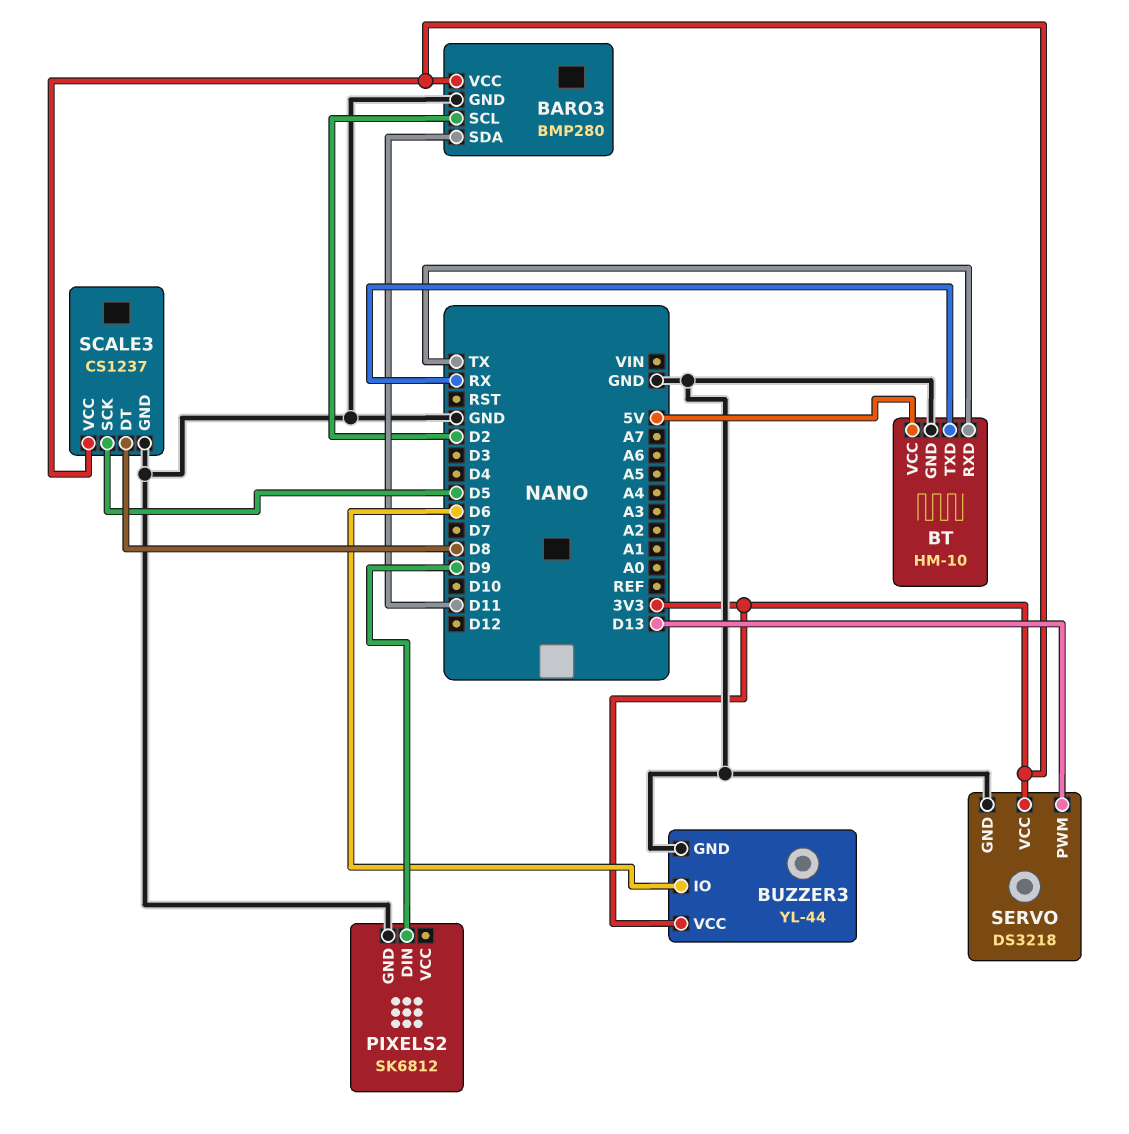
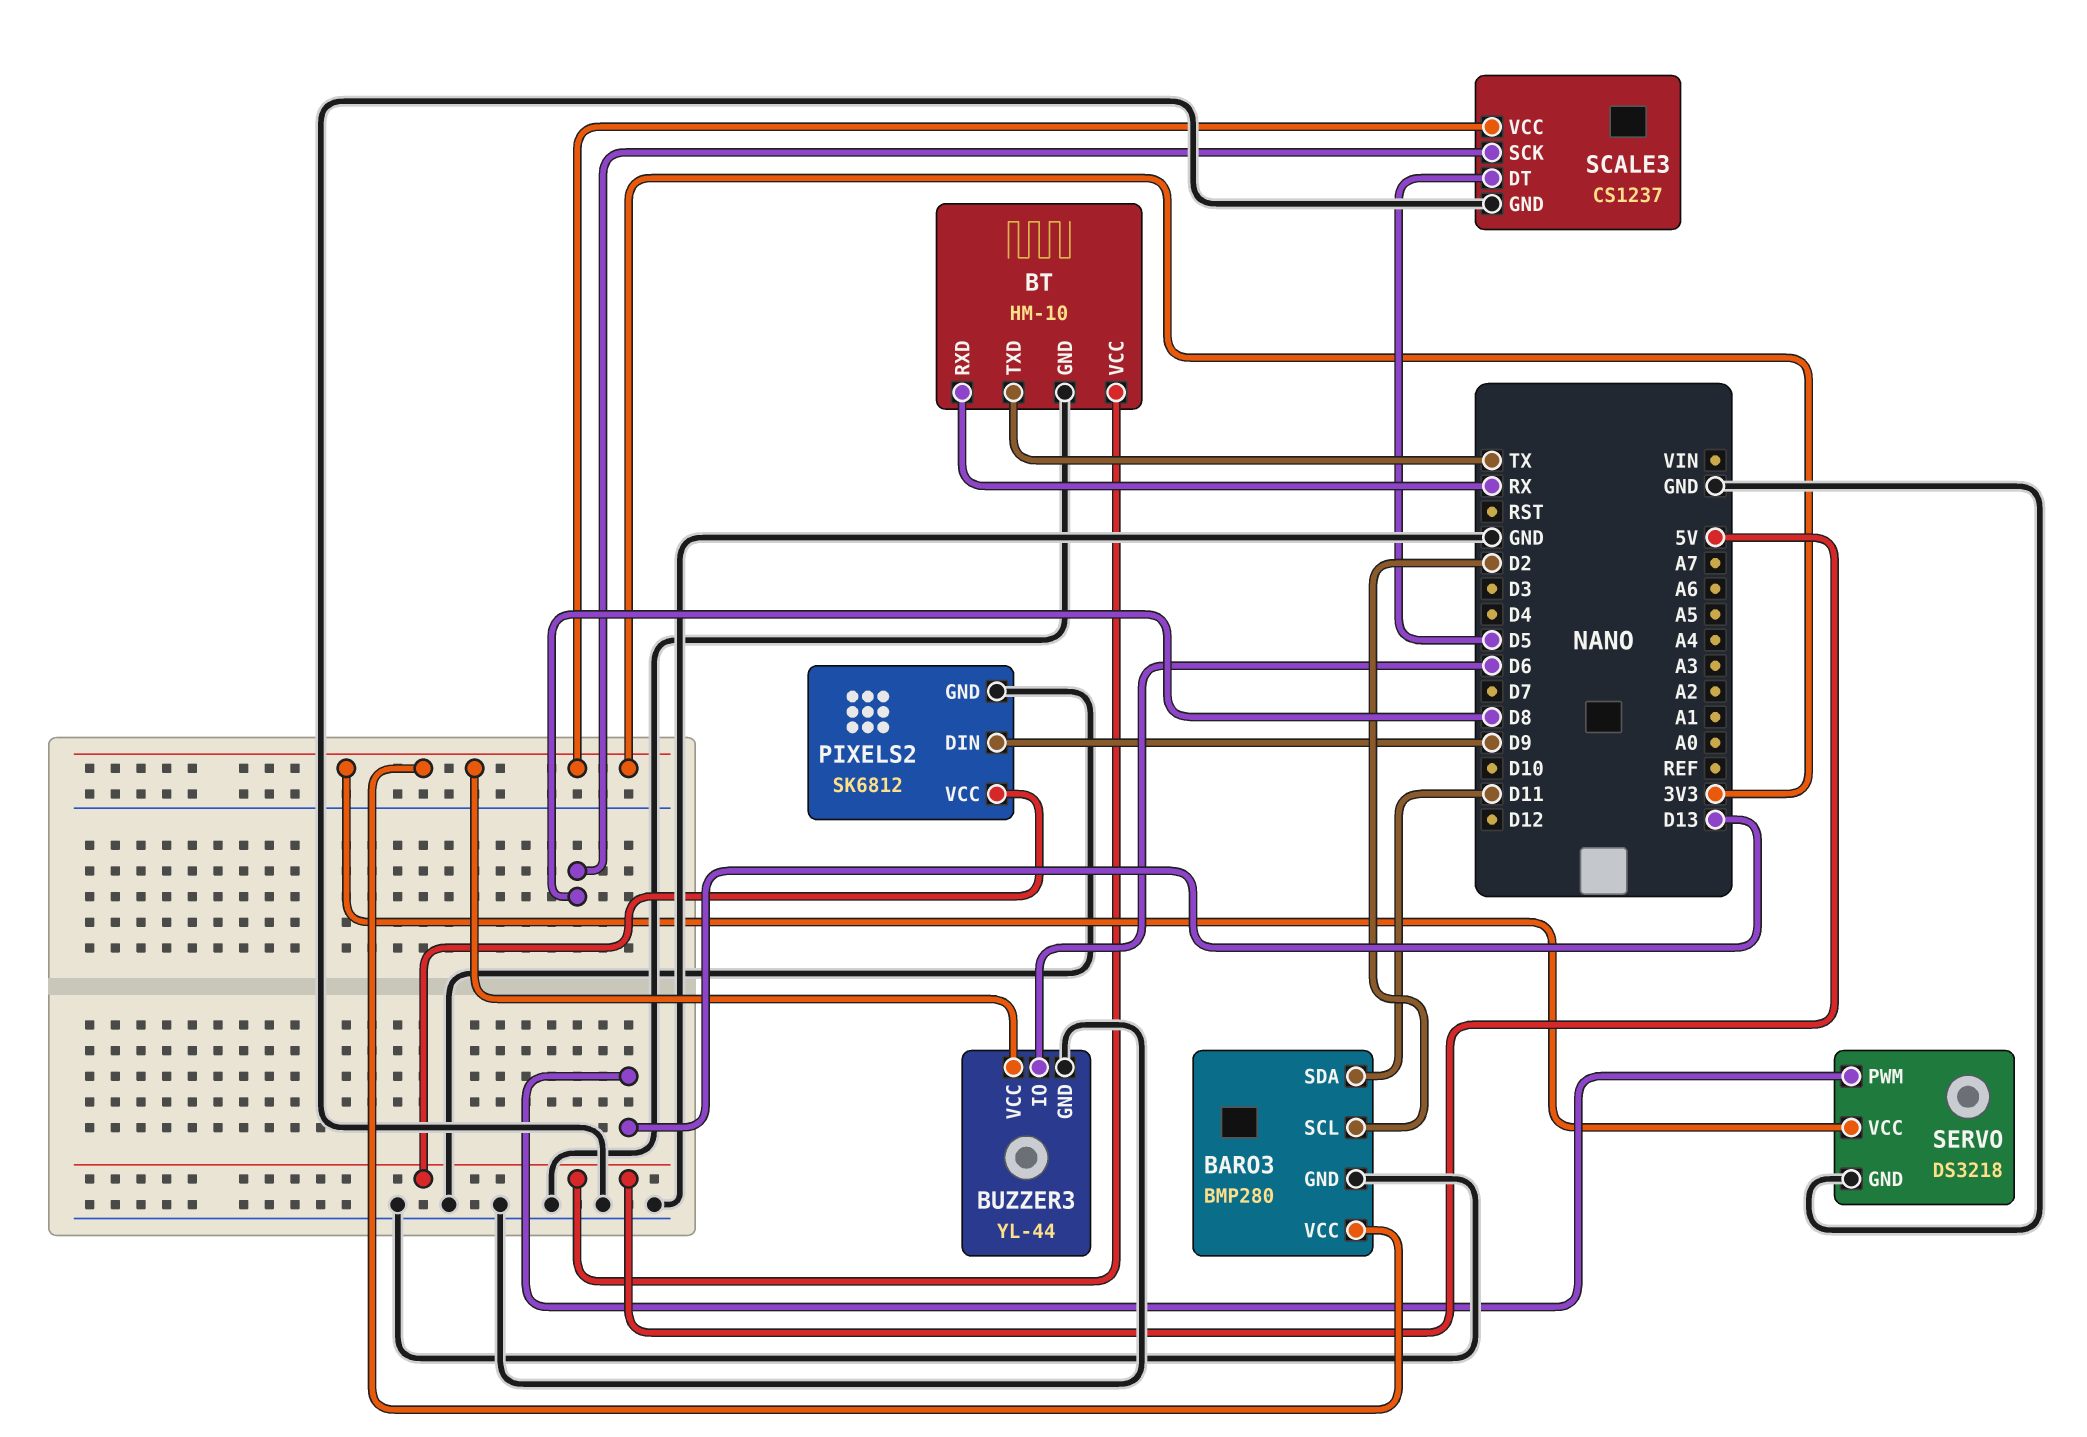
BT pin RXD: TX -> RX
BT pin TXD: RX -> TX
PIXELS2 pin VCC: none -> 5V
SCALE3 pin DT: D8 -> D5
SCALE3 pin SCK: D5 -> D8

